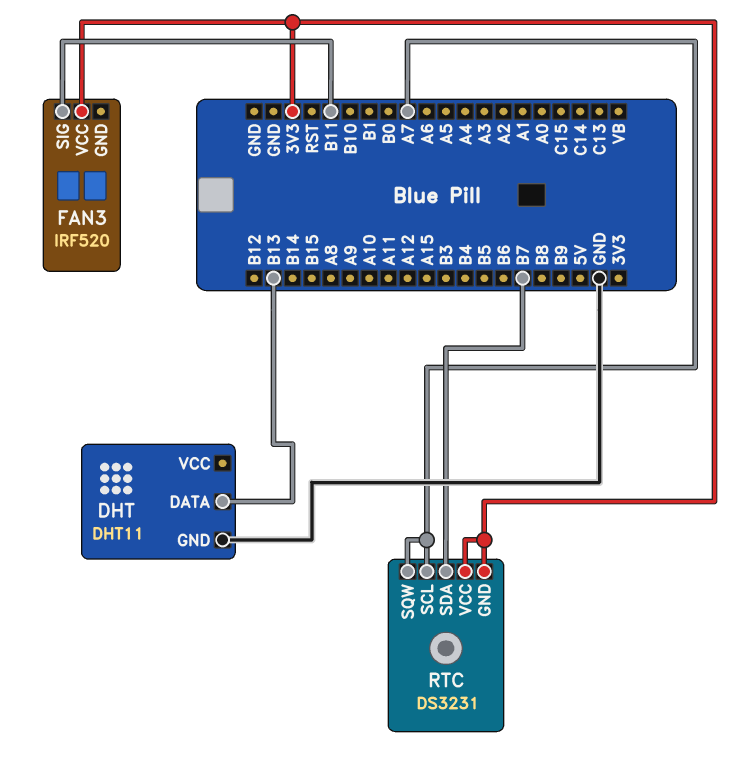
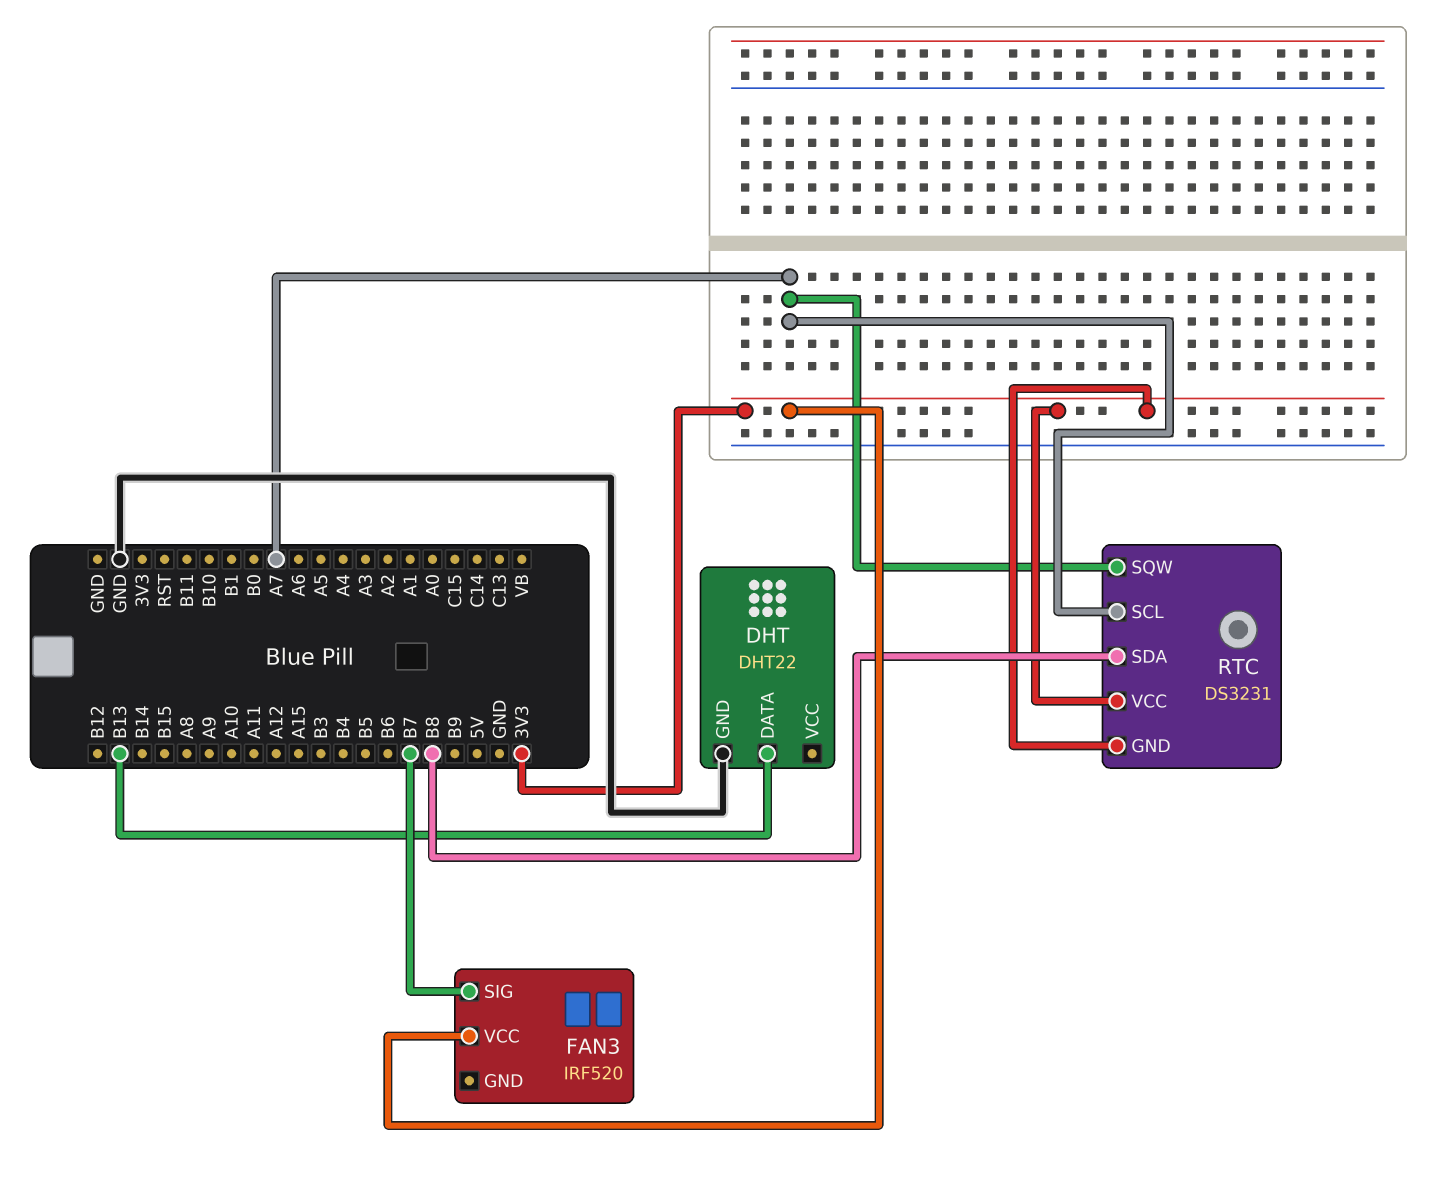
DHT: DHT11 -> DHT22
FAN3 pin SIG: B11 -> B7
RTC pin SDA: B7 -> B8

